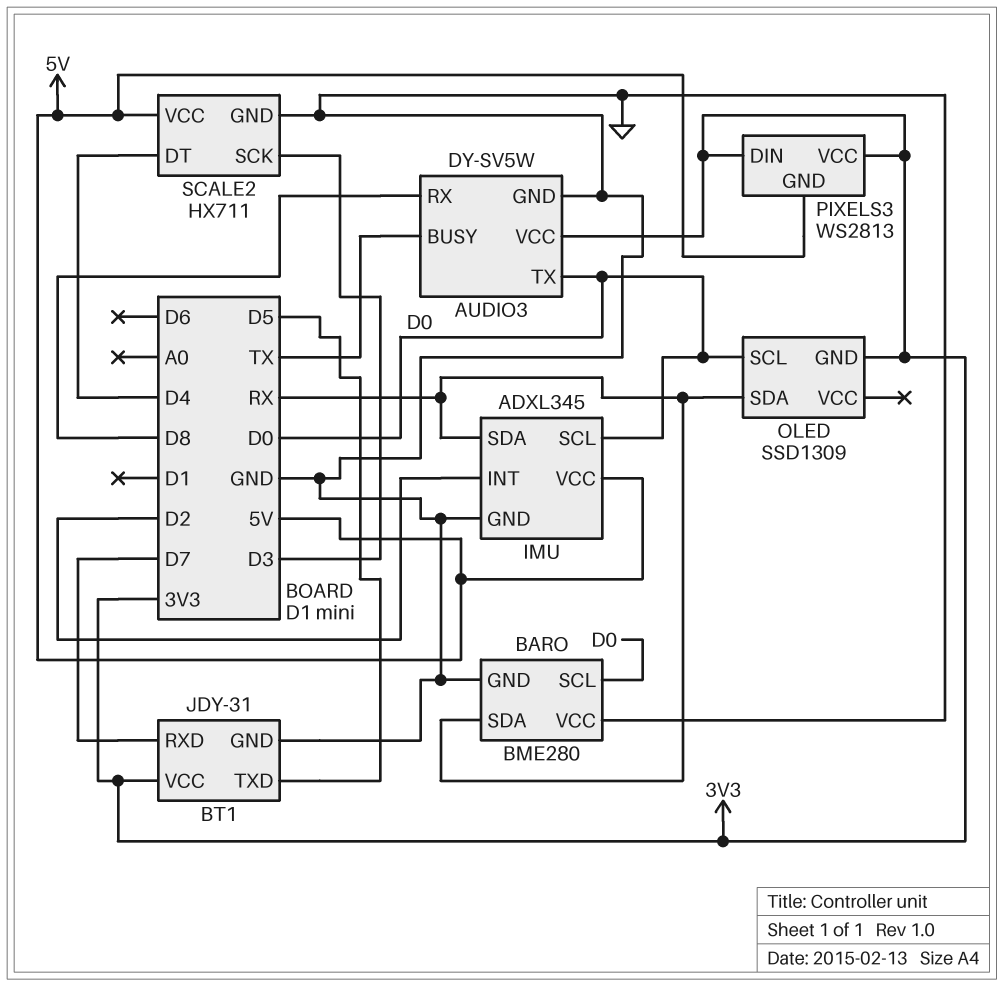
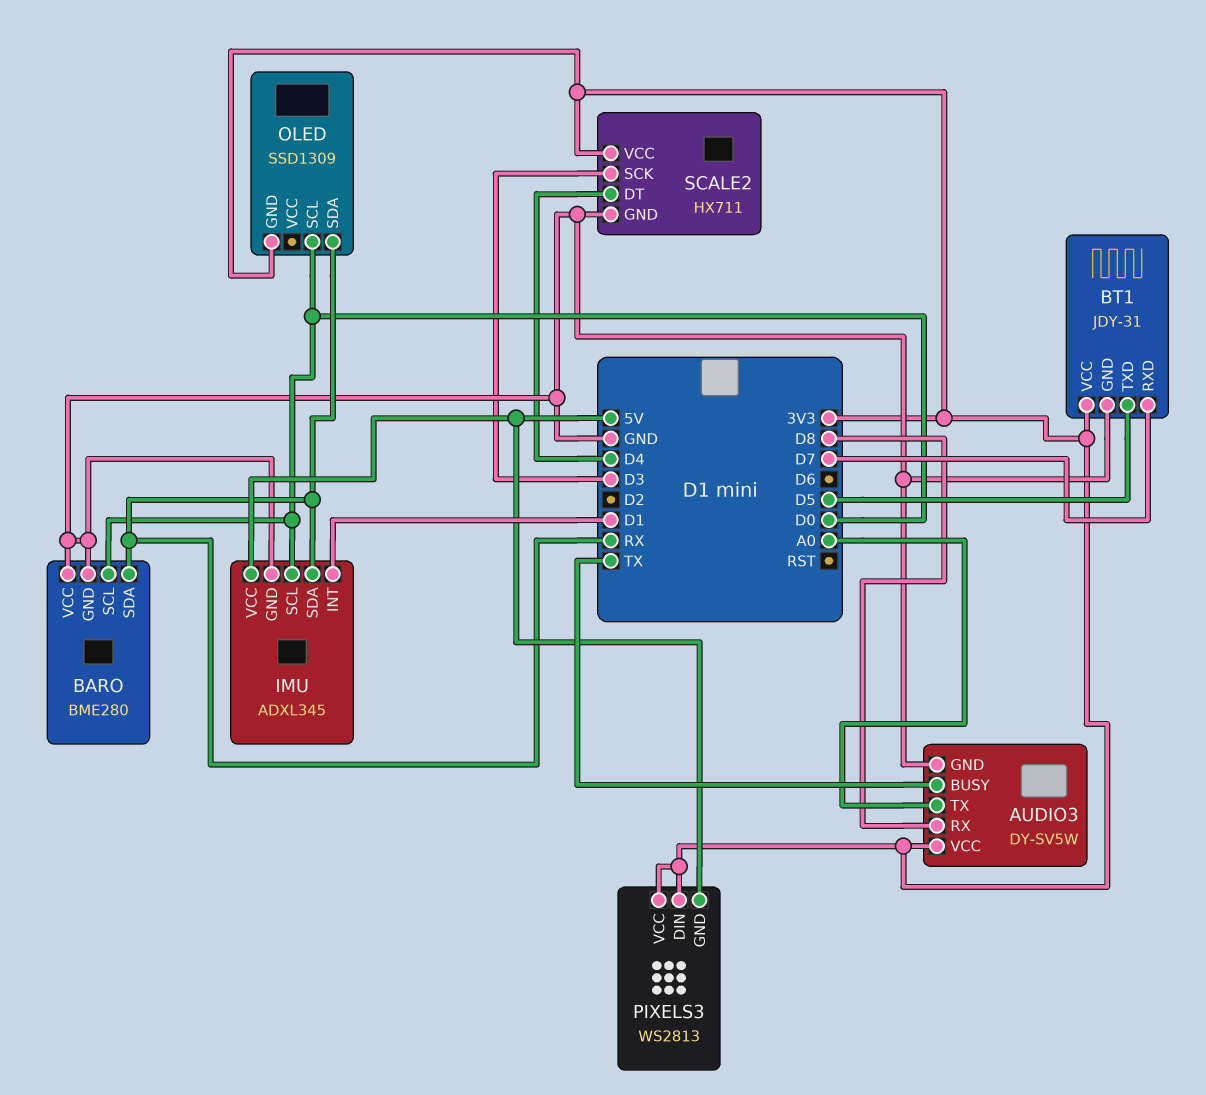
AUDIO3 pin TX: D0 -> A0
IMU pin INT: D2 -> D1
SCALE2 pin VCC: 5V -> 3V3

